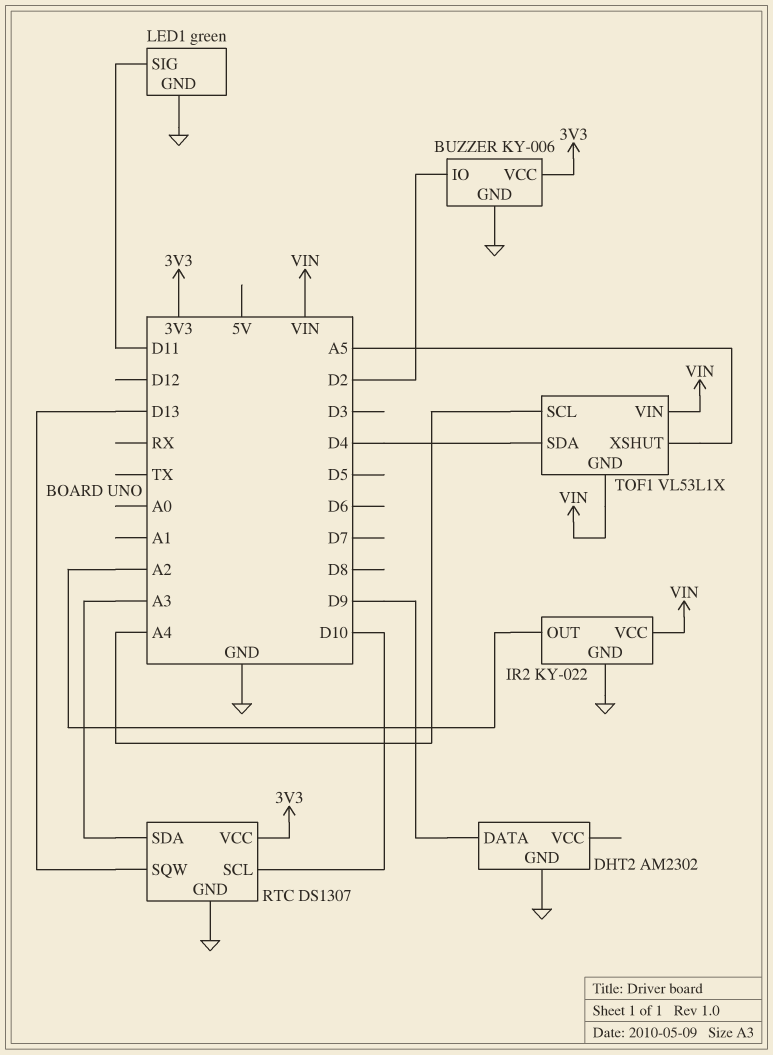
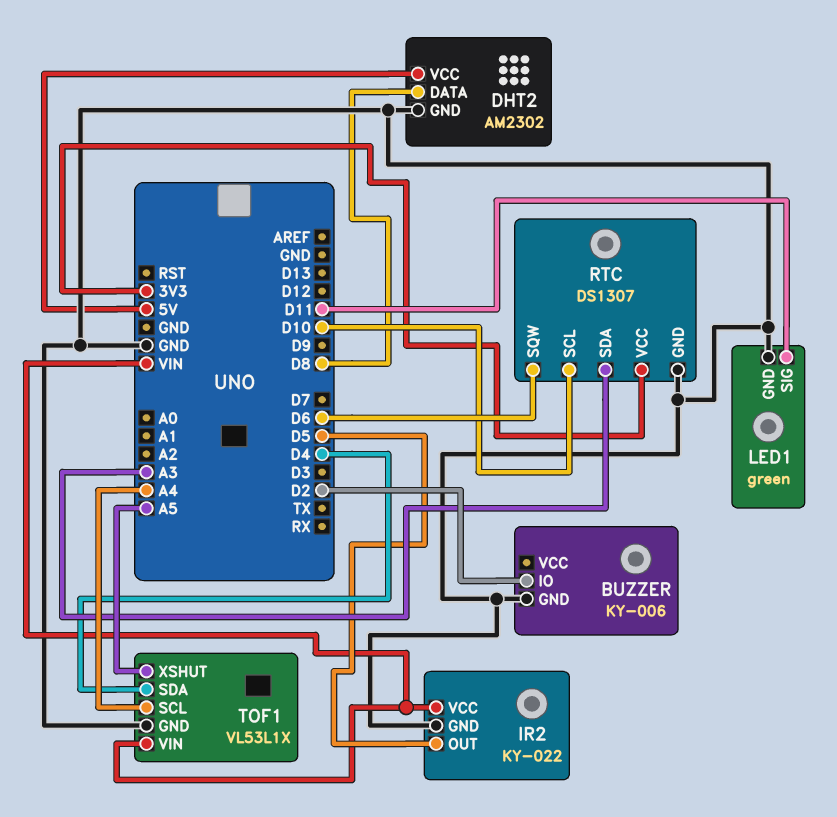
BUZZER pin VCC: 3V3 -> none
DHT2 pin DATA: D9 -> D8
DHT2 pin VCC: none -> 5V
IR2 pin OUT: A2 -> D5
RTC pin SQW: D13 -> D6
TOF1 pin GND: VIN -> GND

